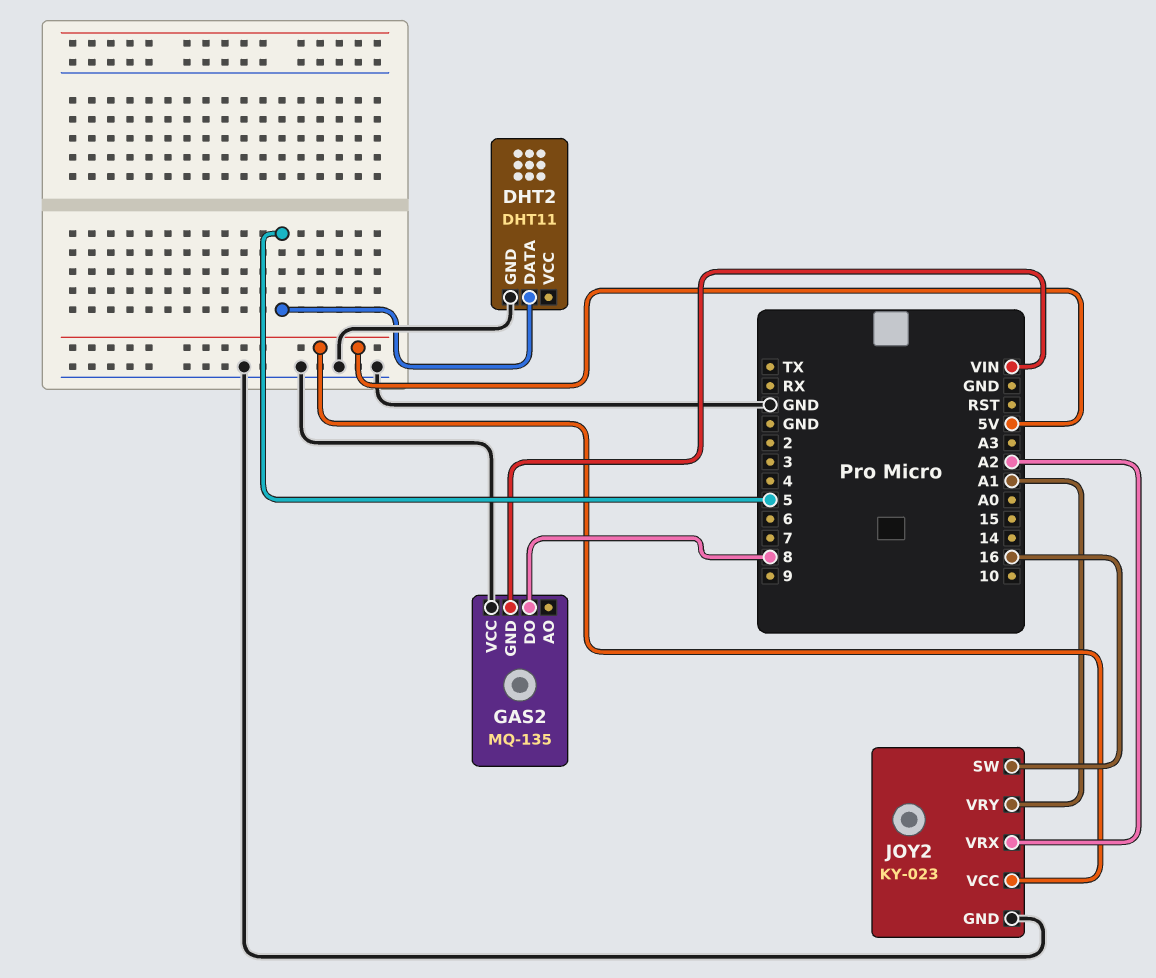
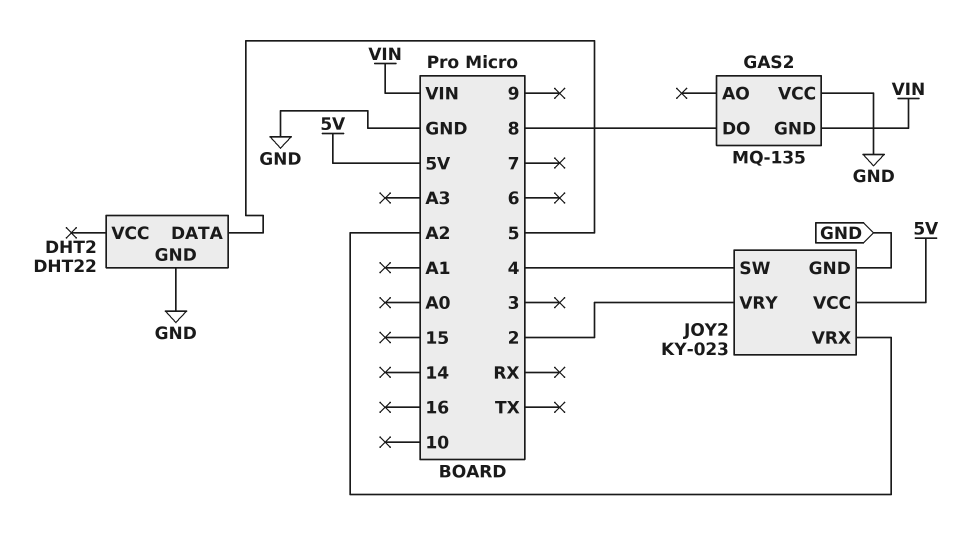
DHT2: DHT11 -> DHT22
JOY2 pin SW: 16 -> 4
JOY2 pin VRY: A1 -> 2

